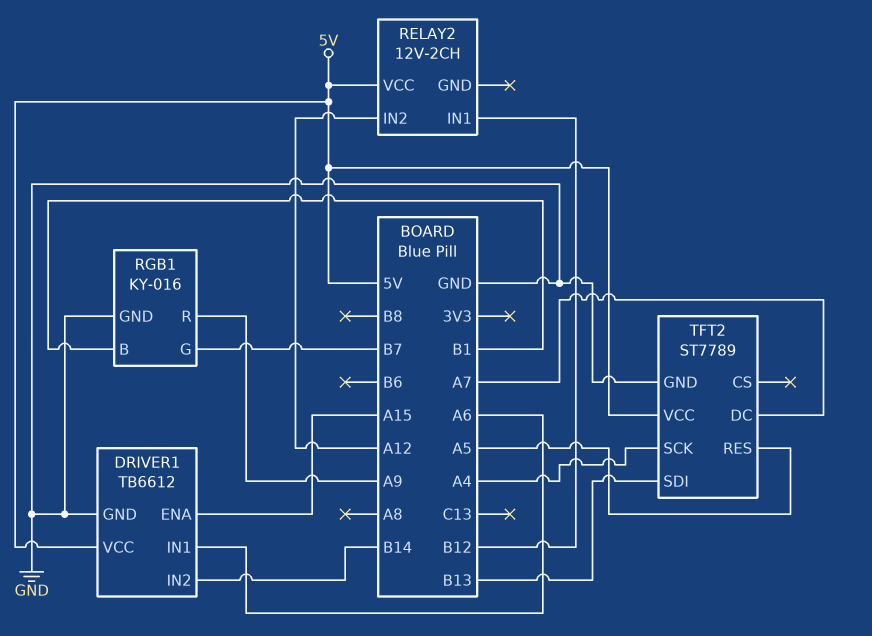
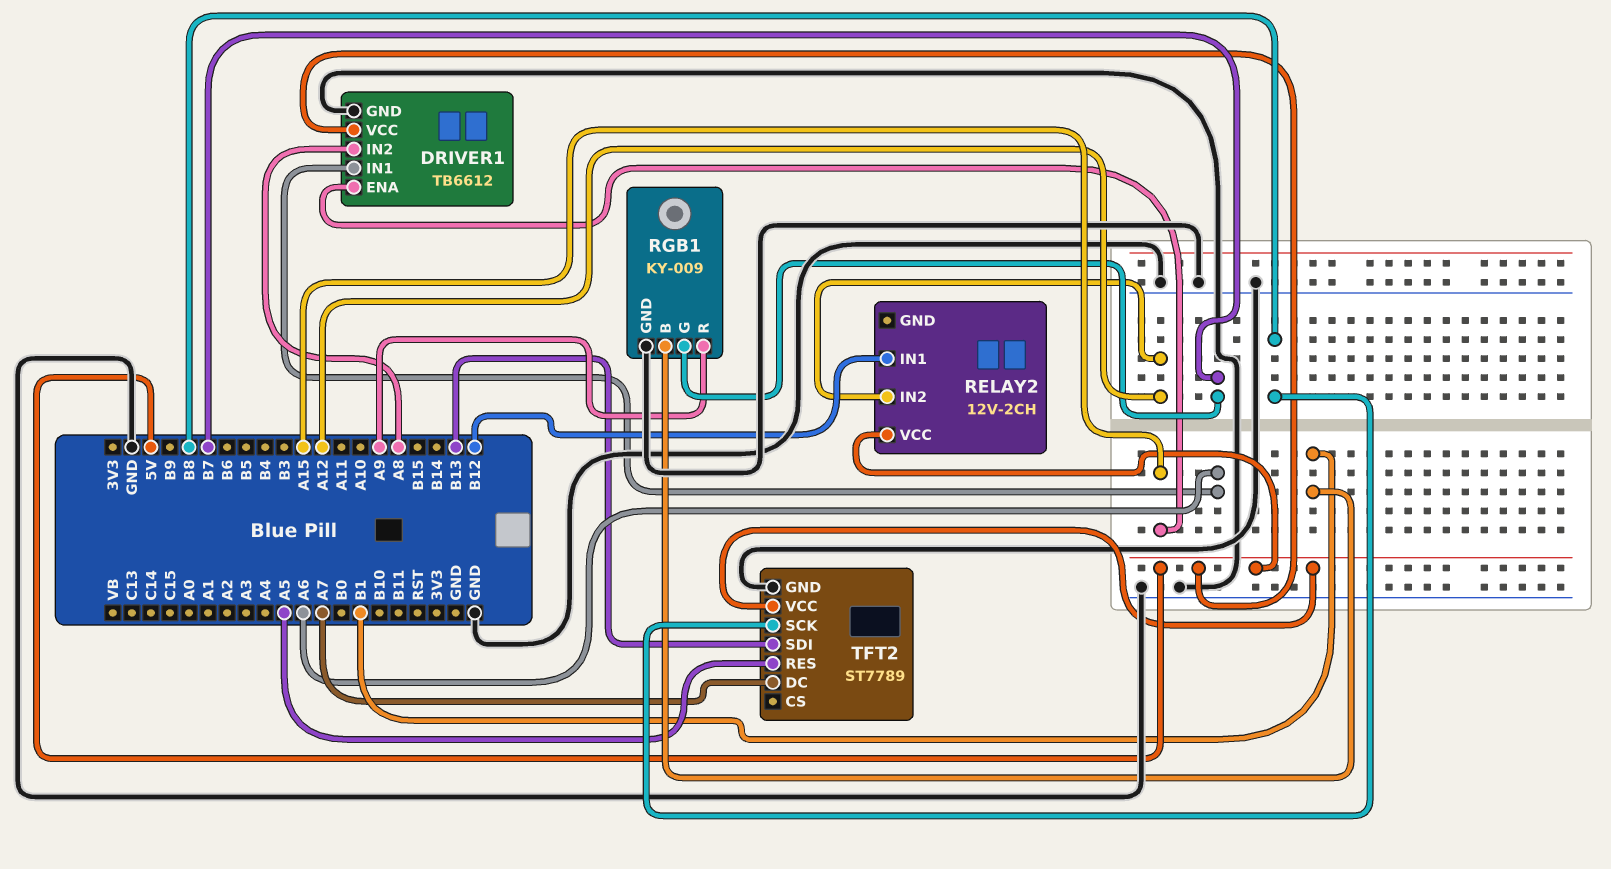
DRIVER1 pin IN2: B14 -> A8
RGB1: KY-016 -> KY-009
TFT2 pin SCK: A4 -> B8

